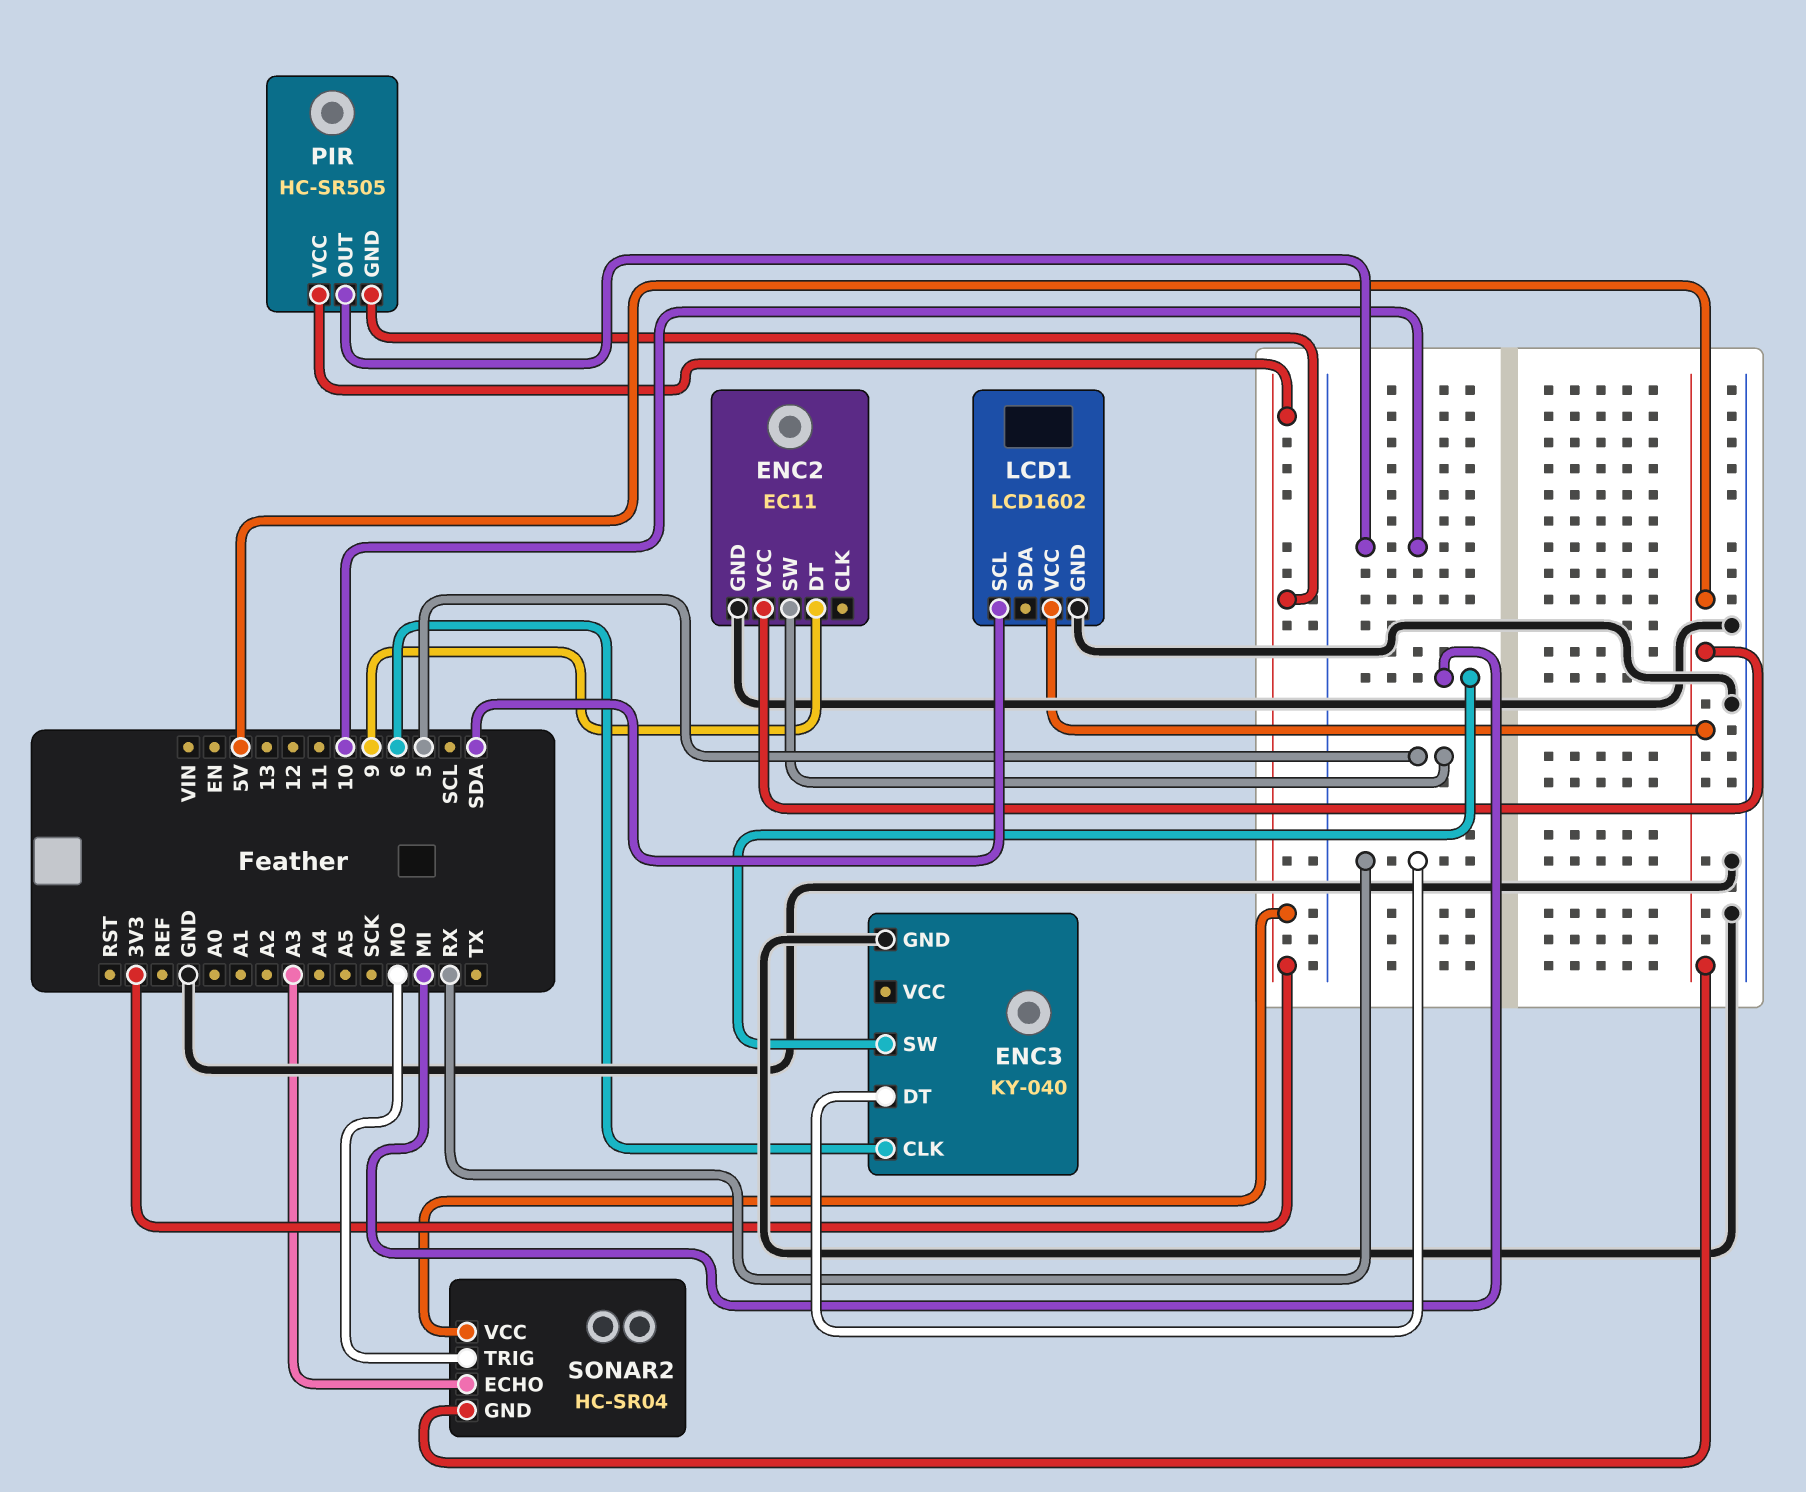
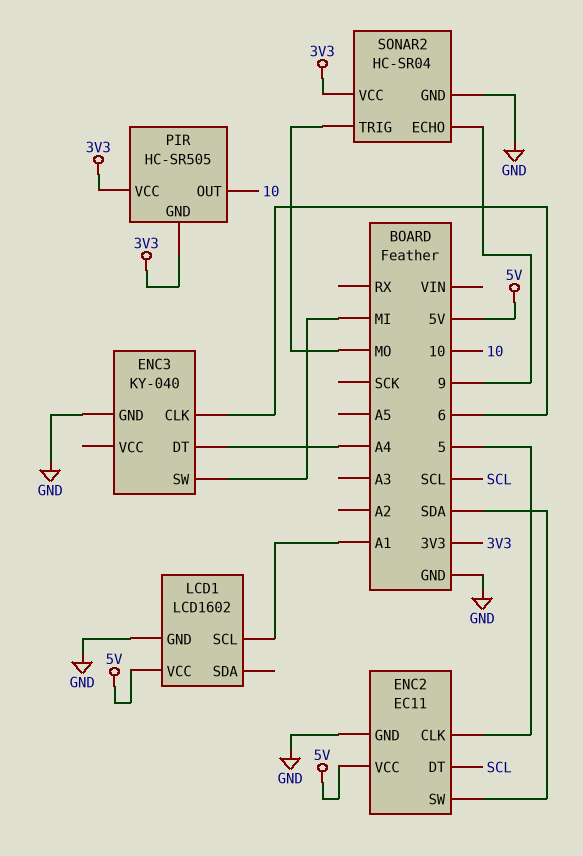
ENC2 pin CLK: none -> 5
ENC2 pin DT: 9 -> SCL
ENC2 pin SW: 5 -> SDA
ENC3 pin DT: RX -> A4
LCD1 pin SCL: SDA -> A1
SONAR2 pin ECHO: A3 -> 9
SONAR2 pin GND: 5V -> GND

